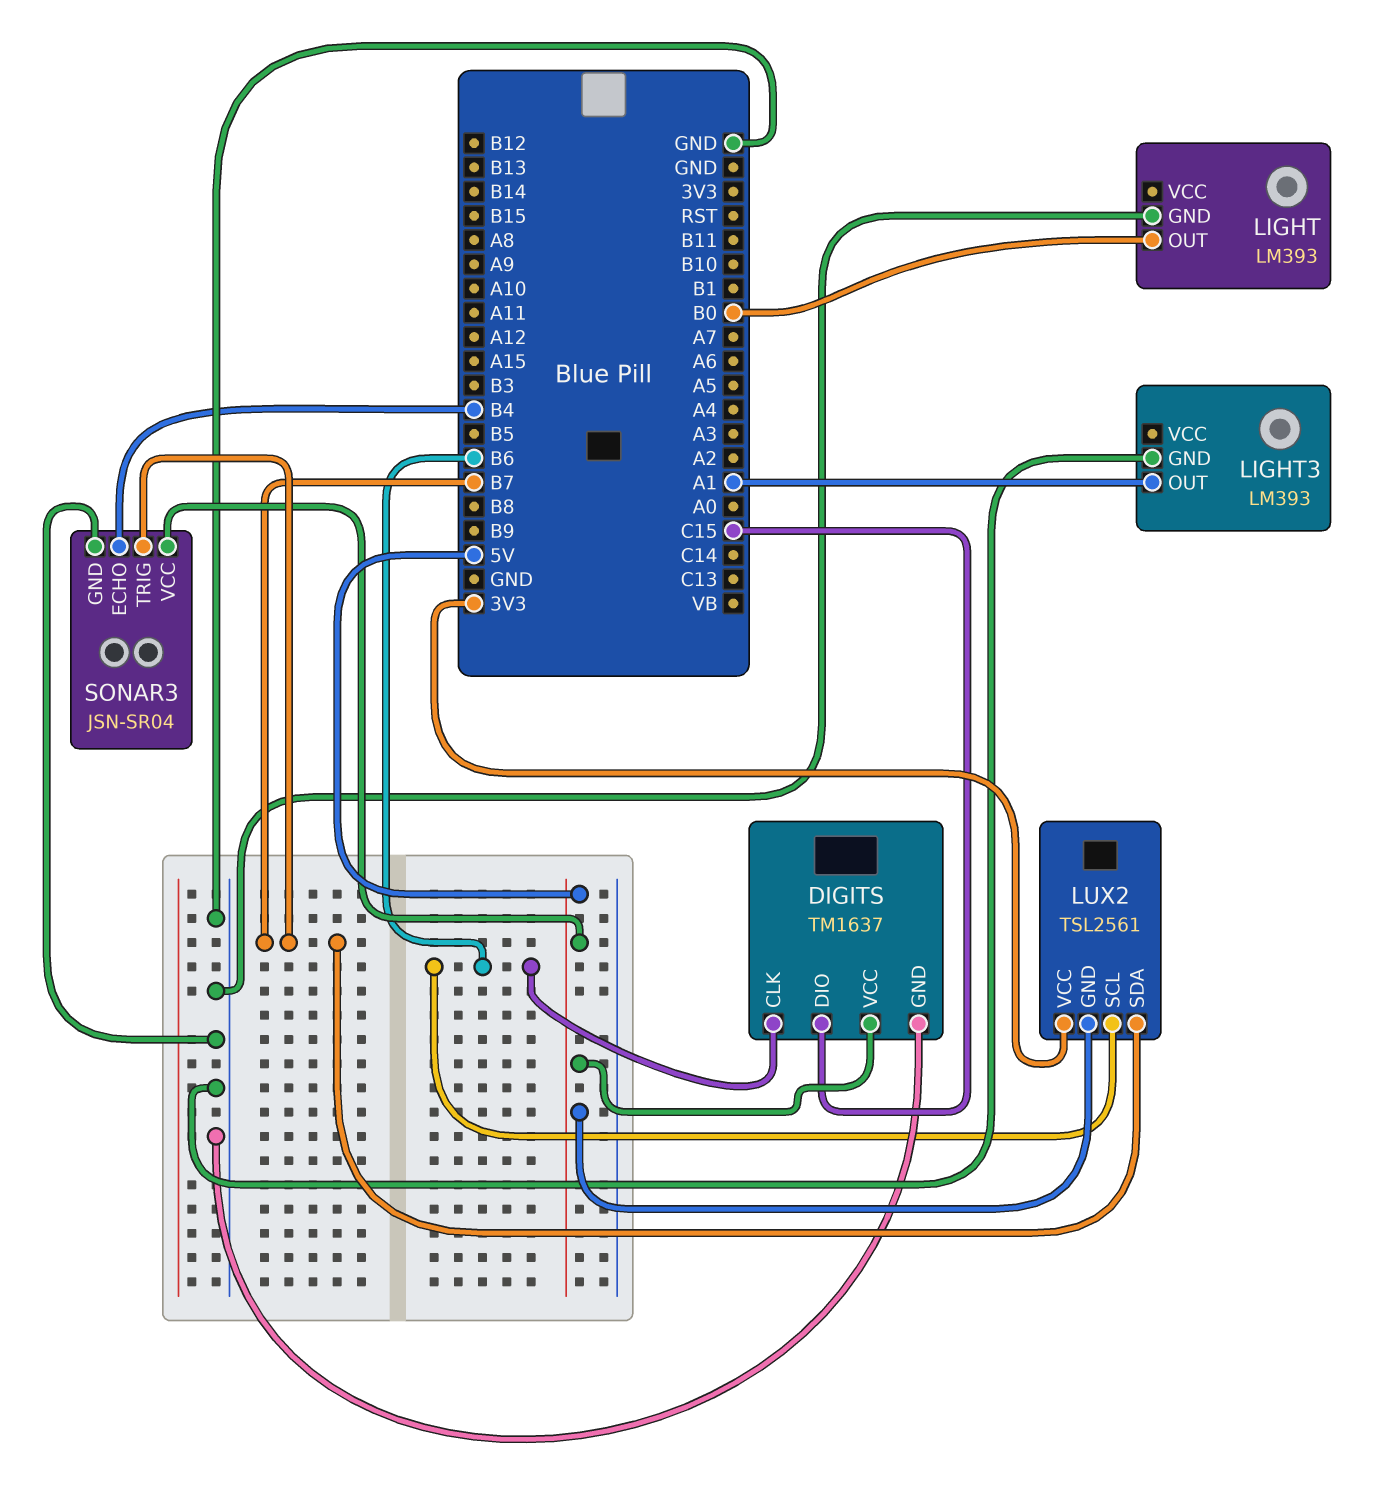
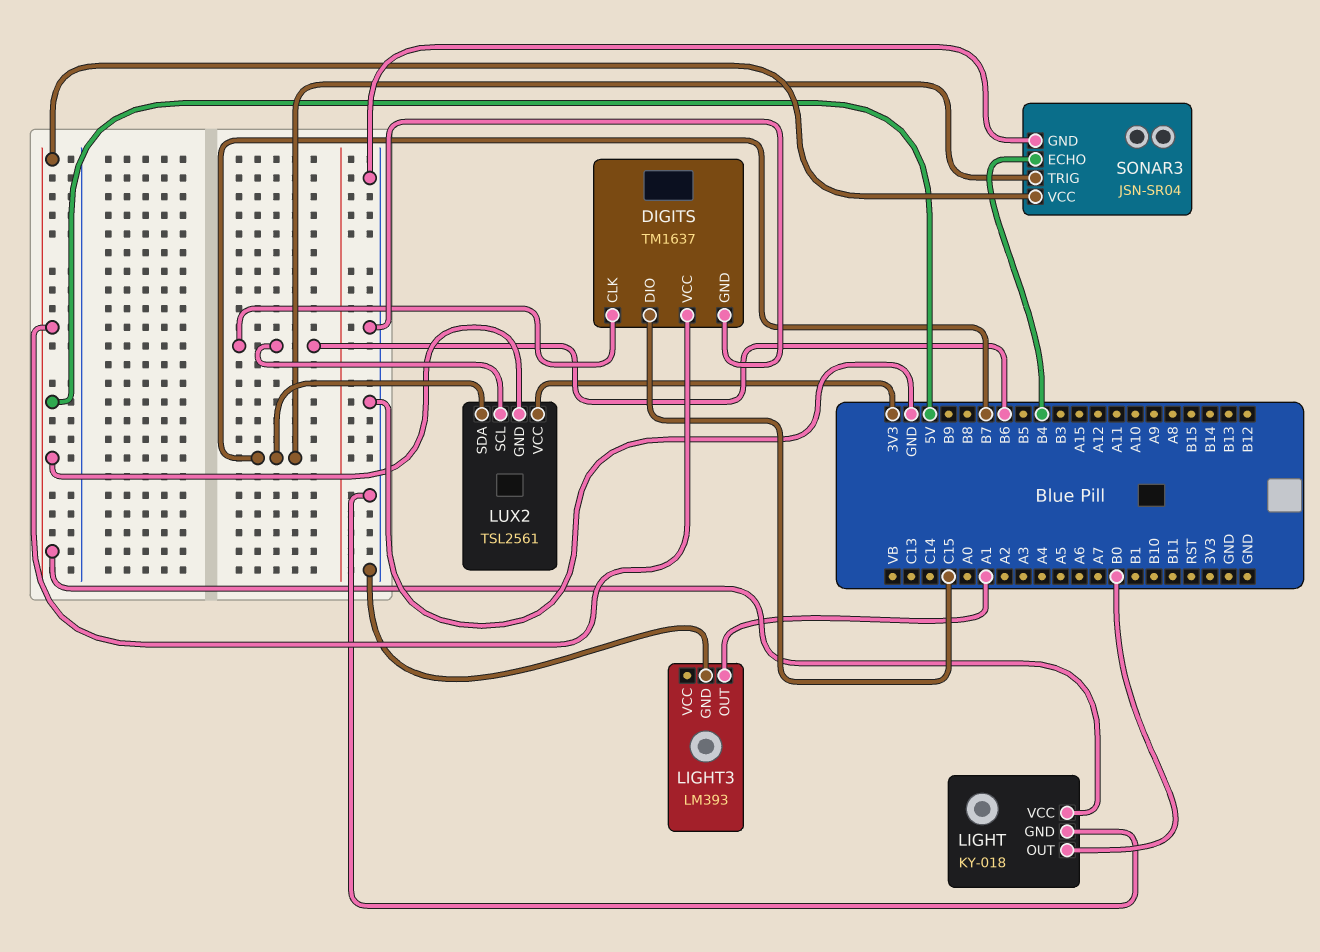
LIGHT: LM393 -> KY-018
LIGHT pin VCC: none -> 5V

